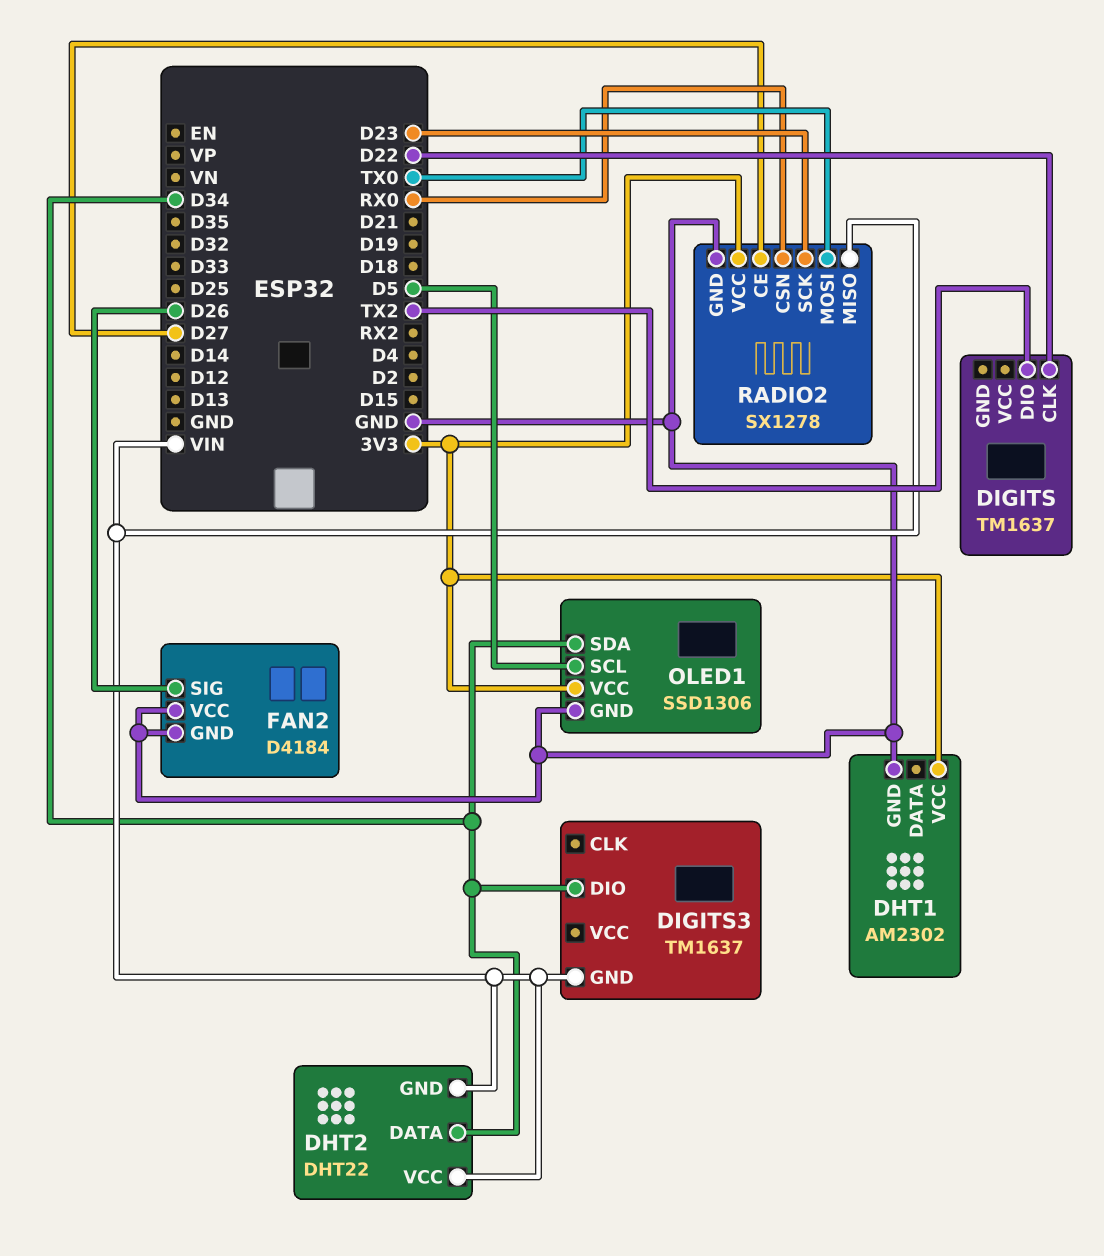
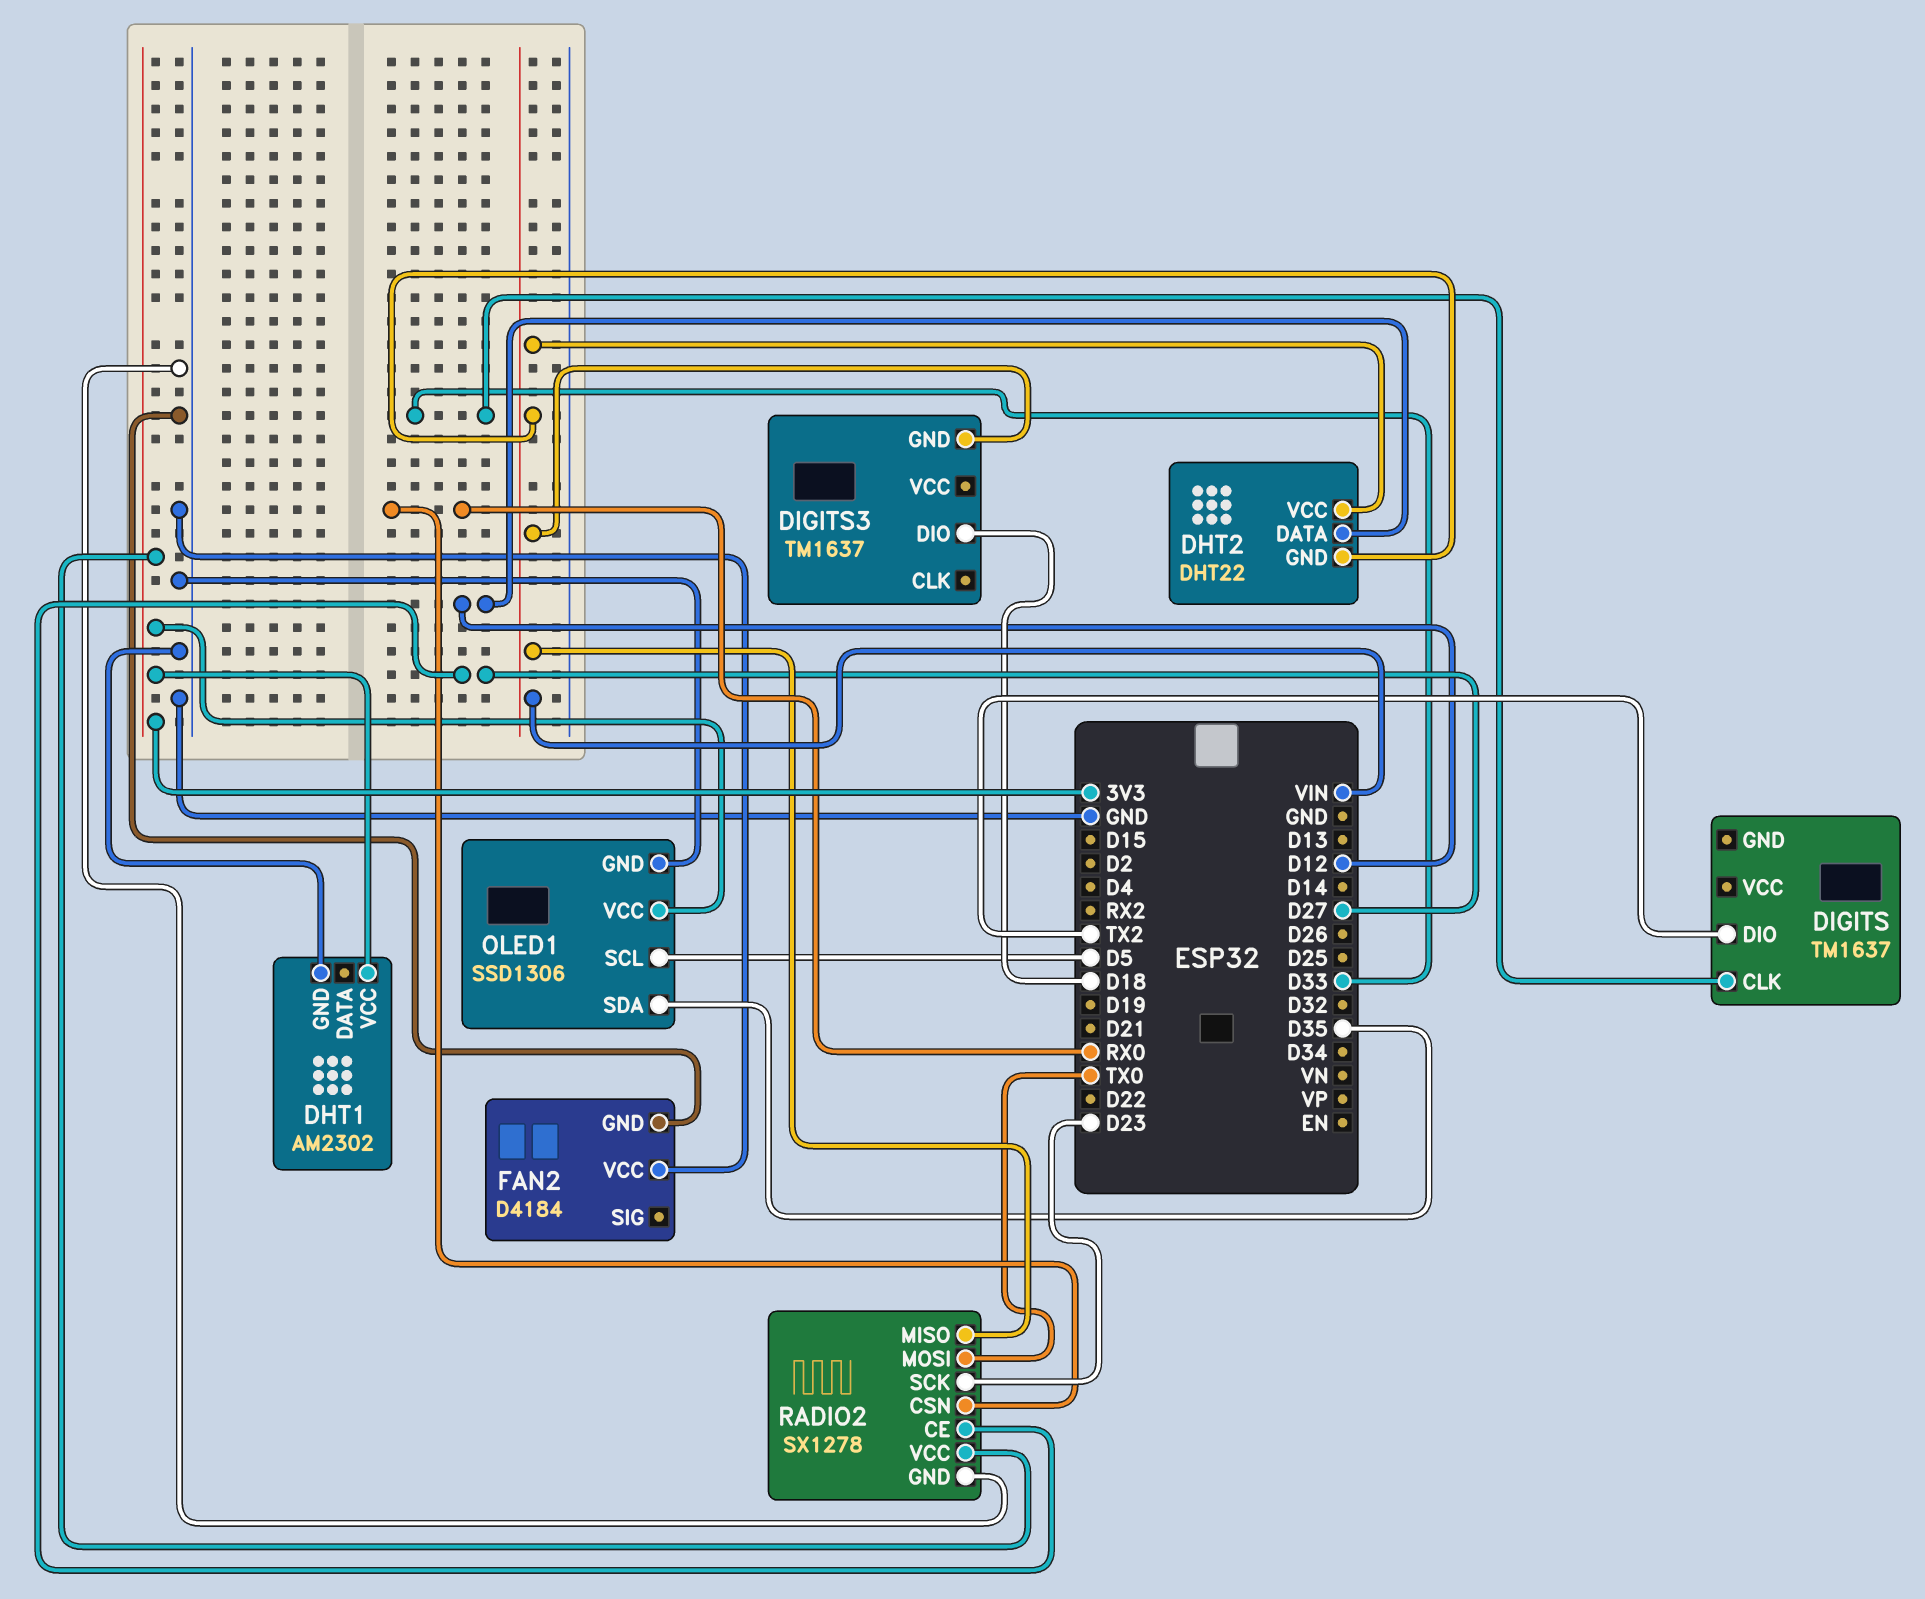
DHT2 pin DATA: D34 -> D12
DIGITS pin CLK: D22 -> D33
DIGITS3 pin DIO: D34 -> D18
FAN2 pin SIG: D26 -> none
OLED1 pin SDA: D34 -> D35

